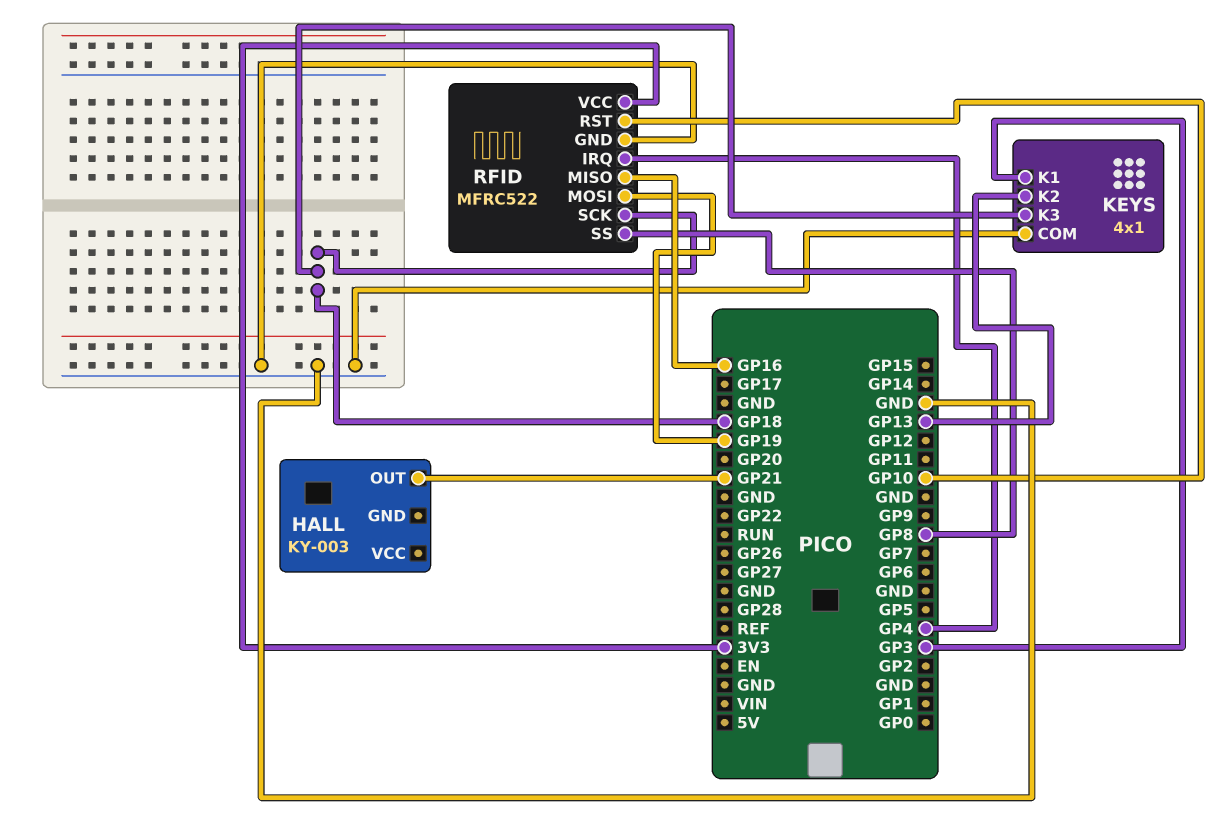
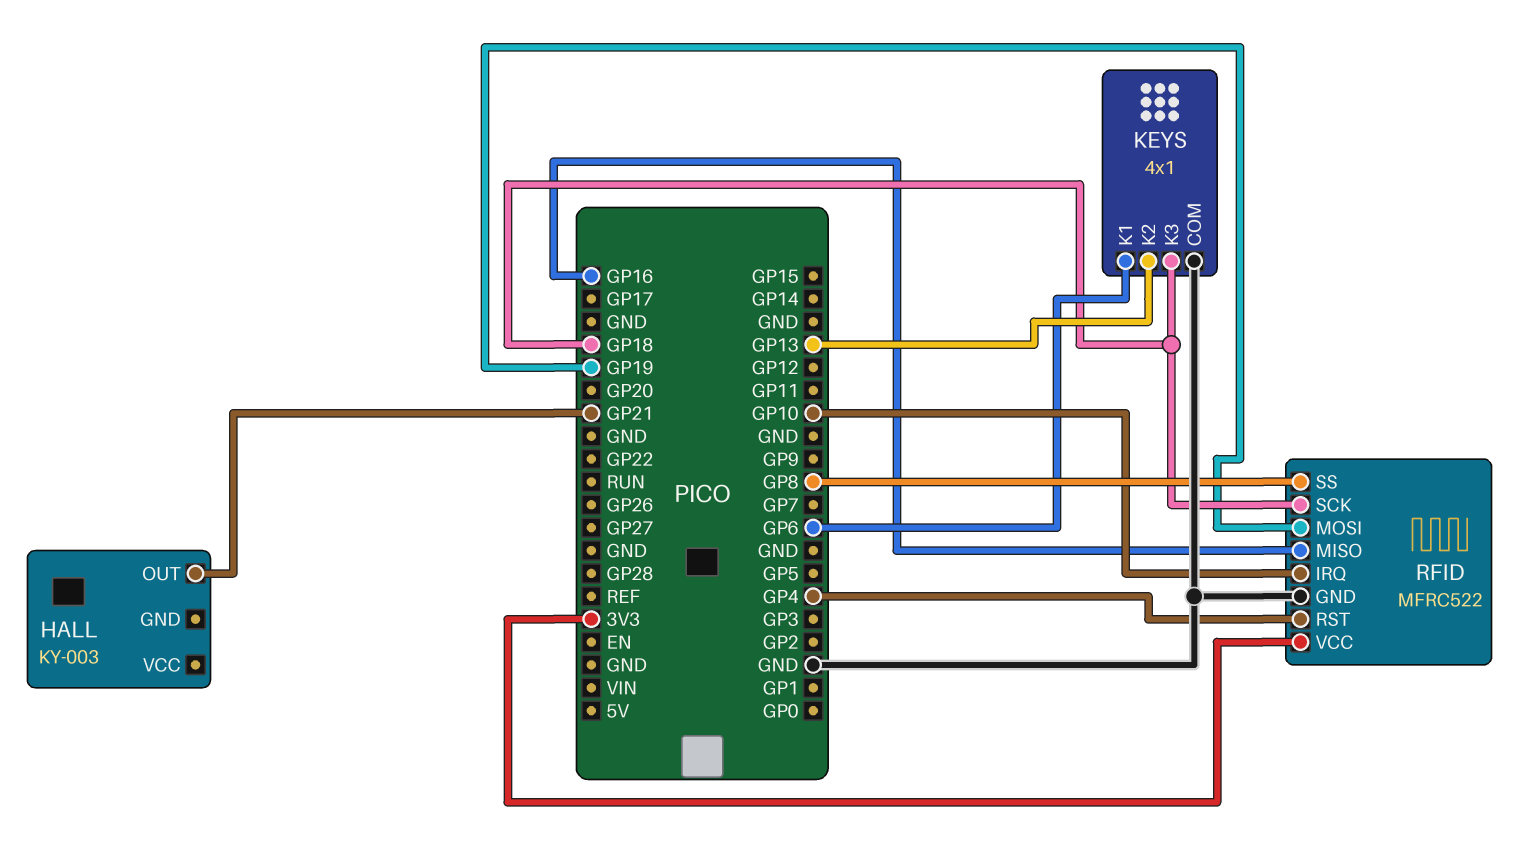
KEYS pin K1: GP3 -> GP6
RFID pin IRQ: GP4 -> GP10
RFID pin RST: GP10 -> GP4

